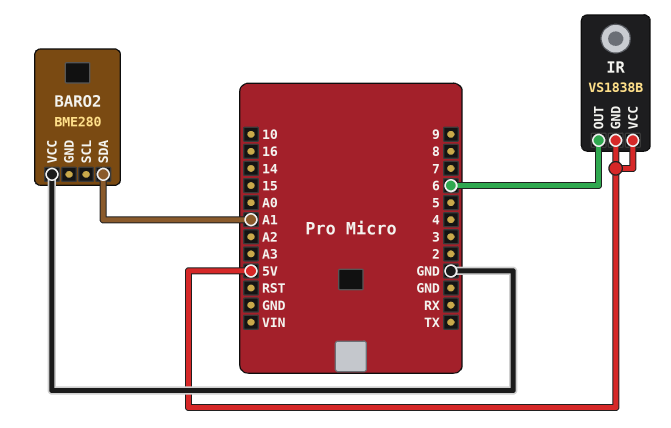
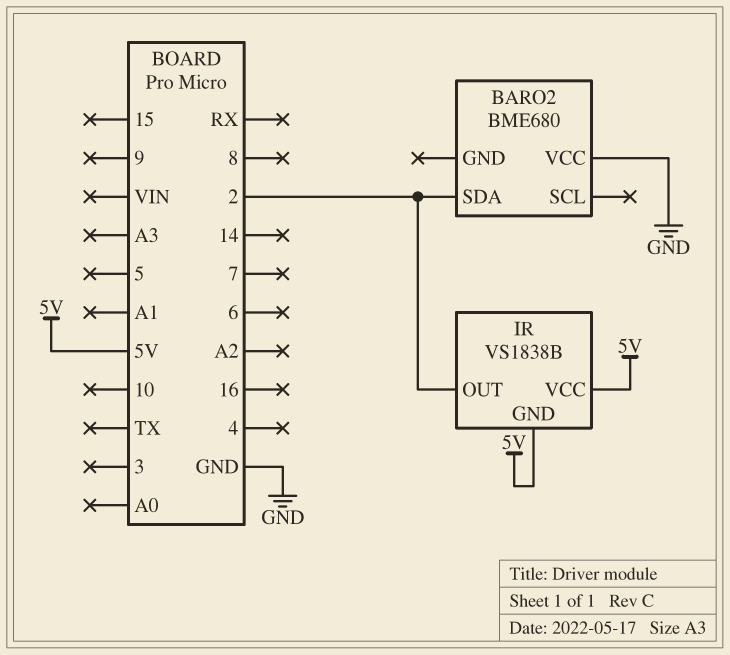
BARO2: BME280 -> BME680
BARO2 pin SDA: A1 -> 2
IR pin OUT: 6 -> 2

